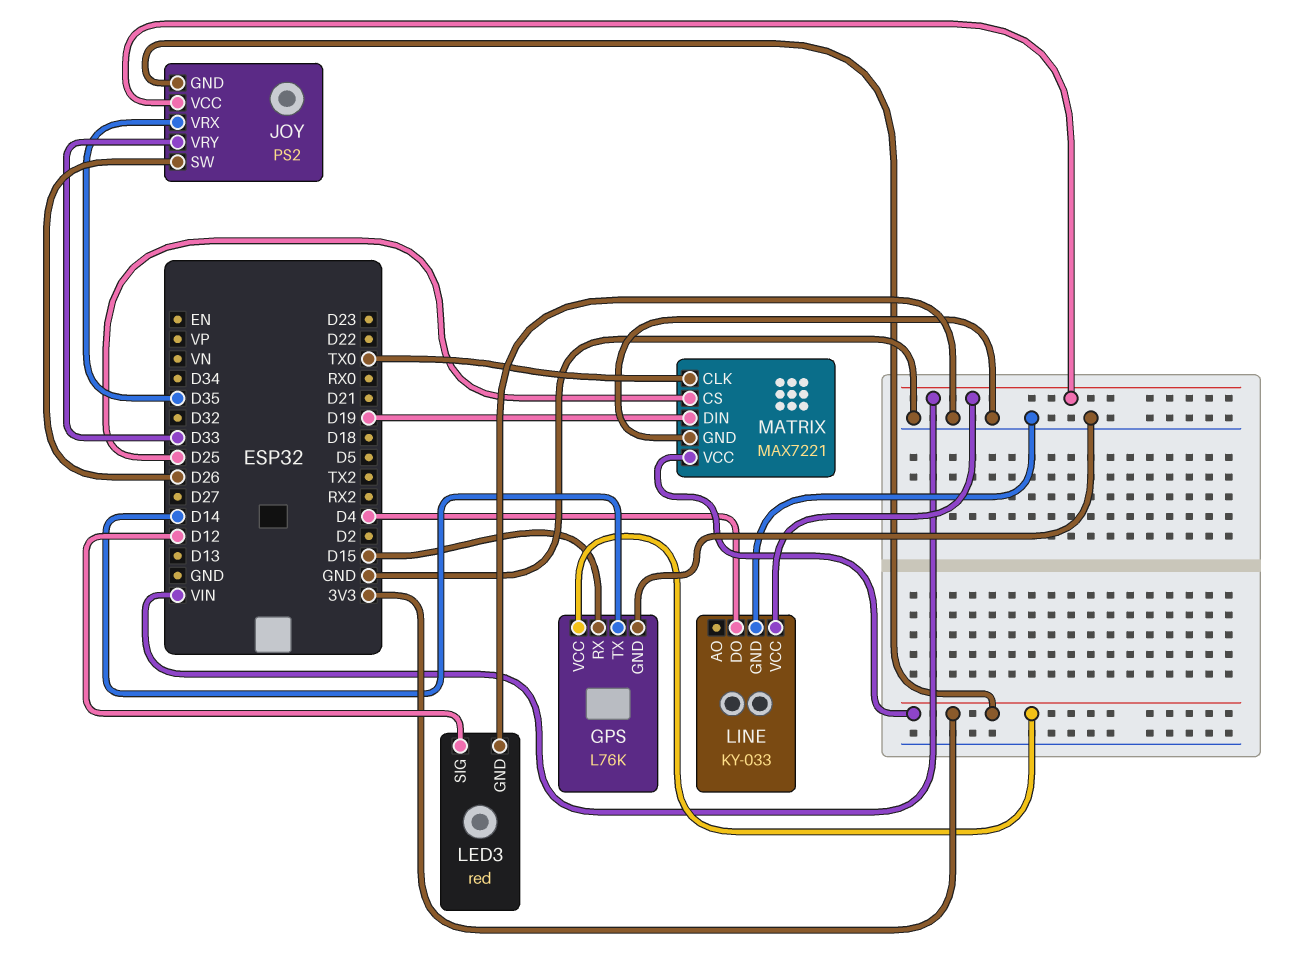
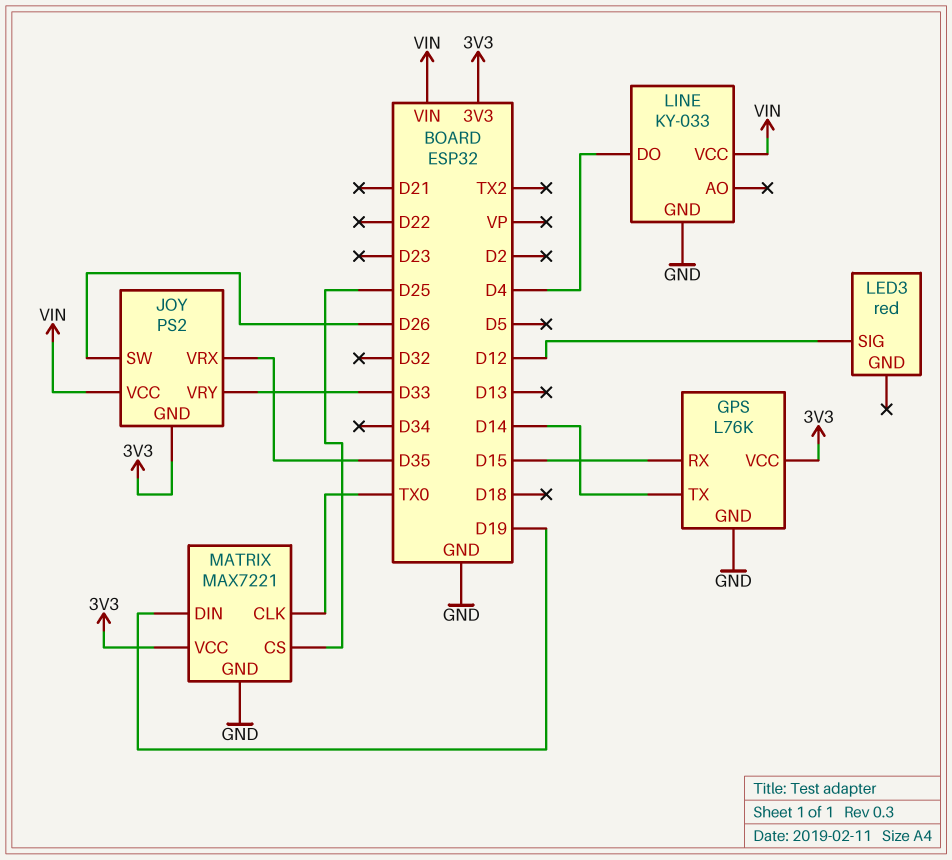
LED3 pin GND: GND -> none

